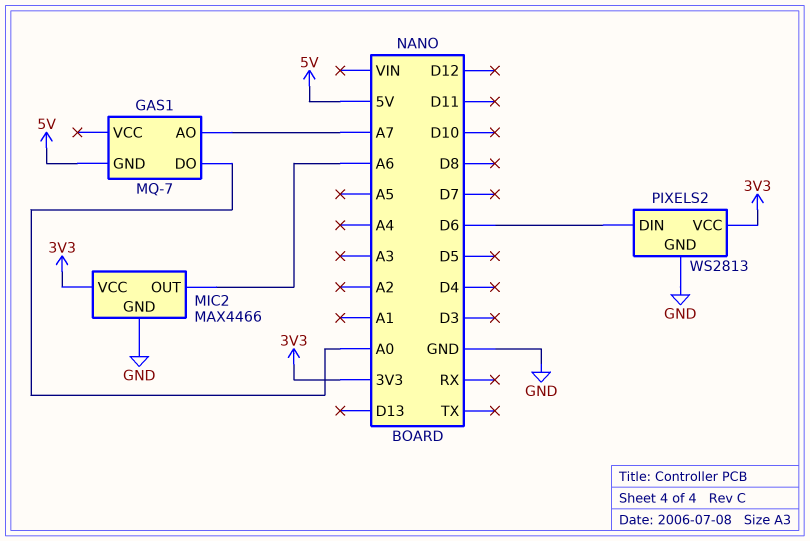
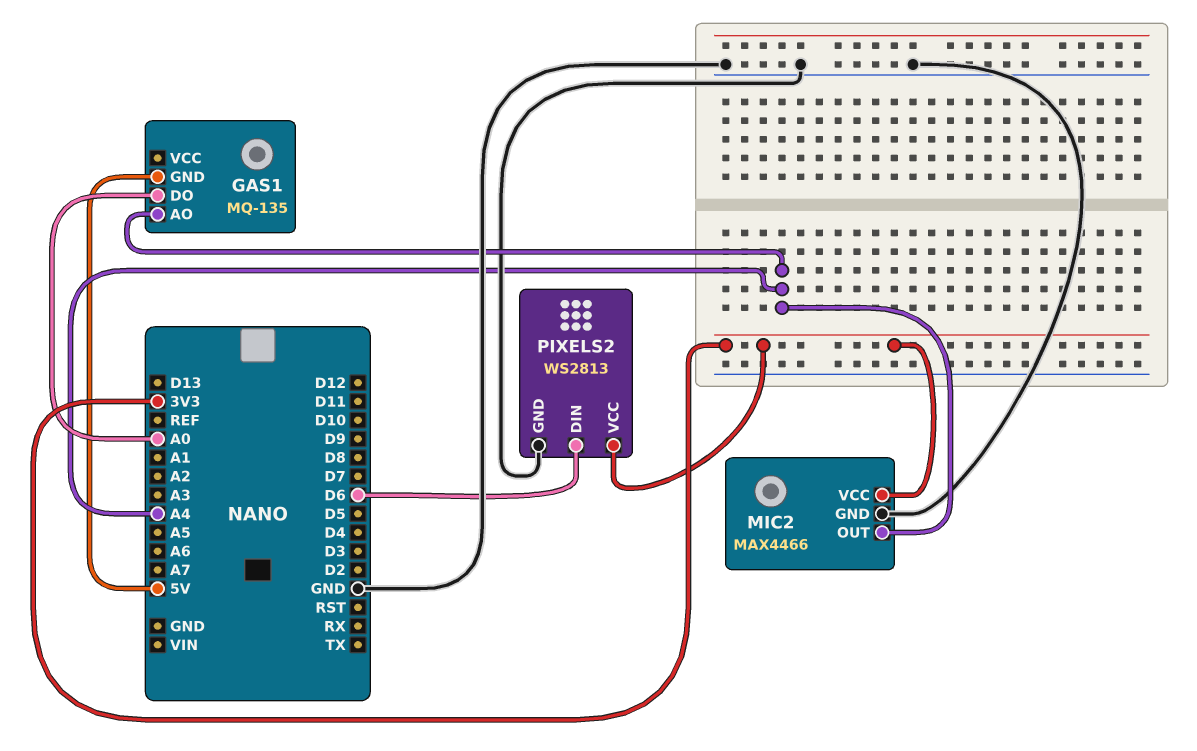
GAS1: MQ-7 -> MQ-135
GAS1 pin AO: A7 -> A4
MIC2 pin OUT: A6 -> A4

